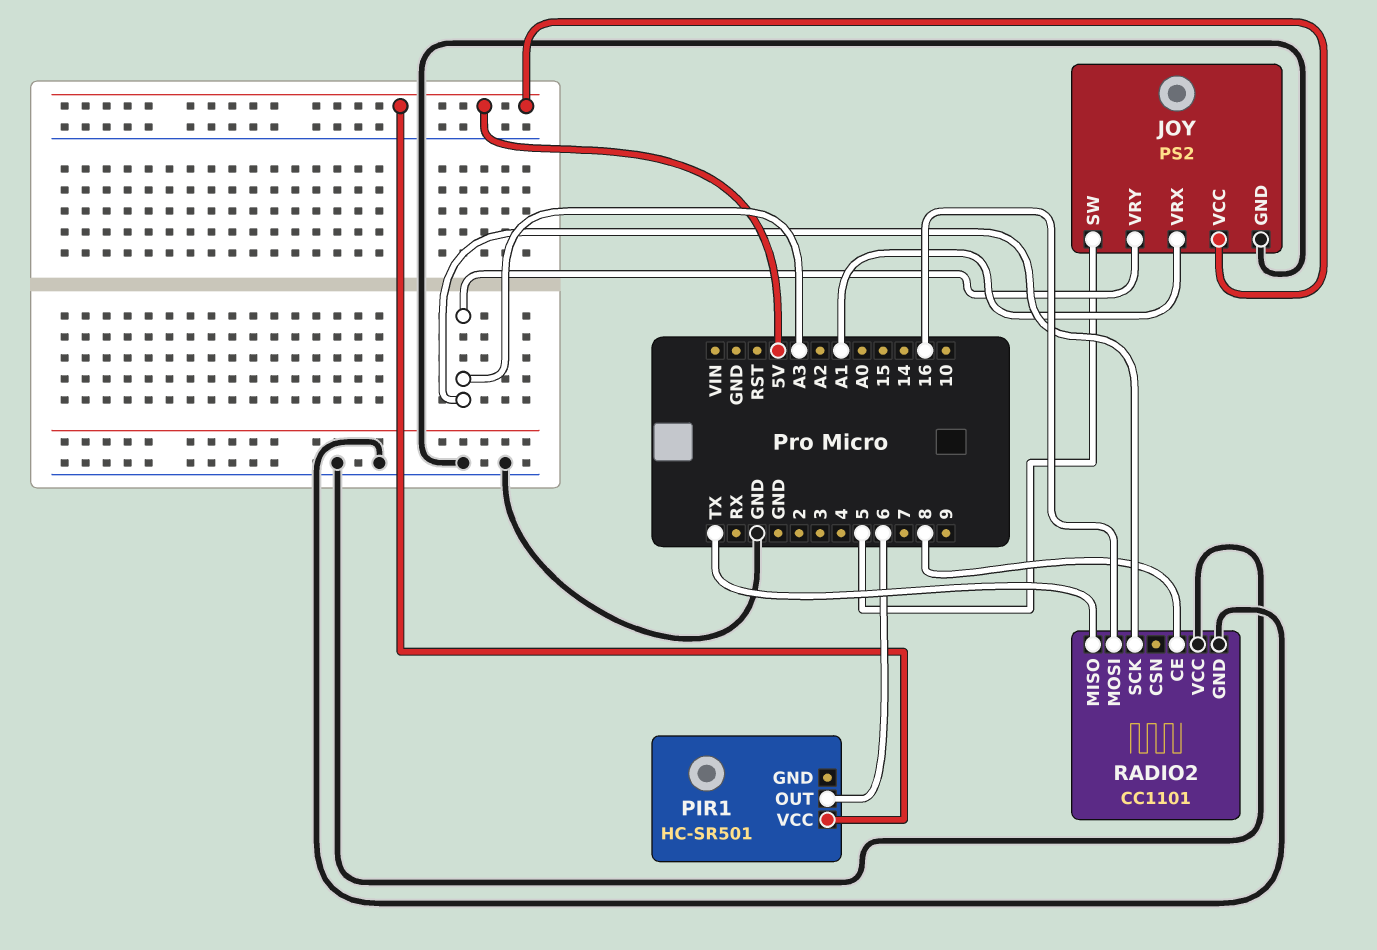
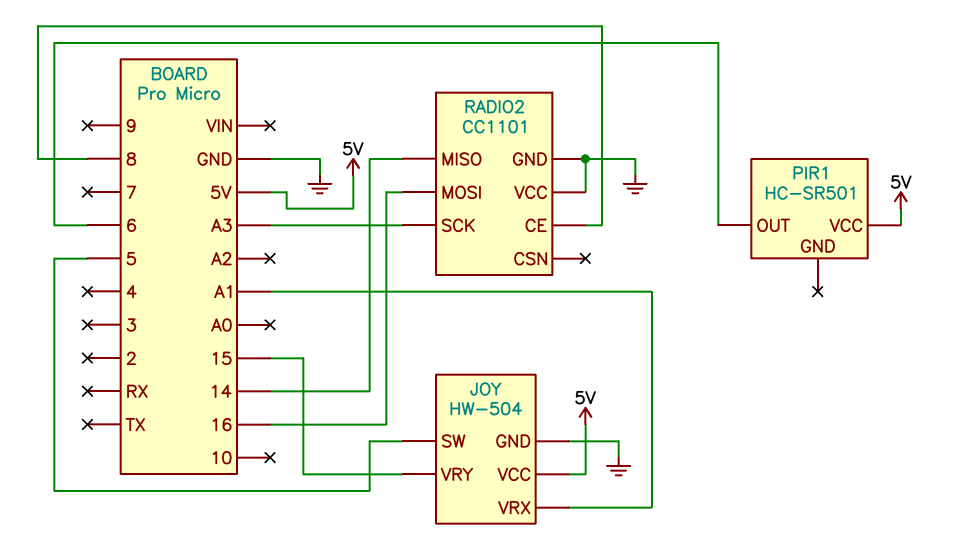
JOY: PS2 -> HW-504
JOY pin VRY: A3 -> 15
RADIO2 pin MISO: TX -> 14

